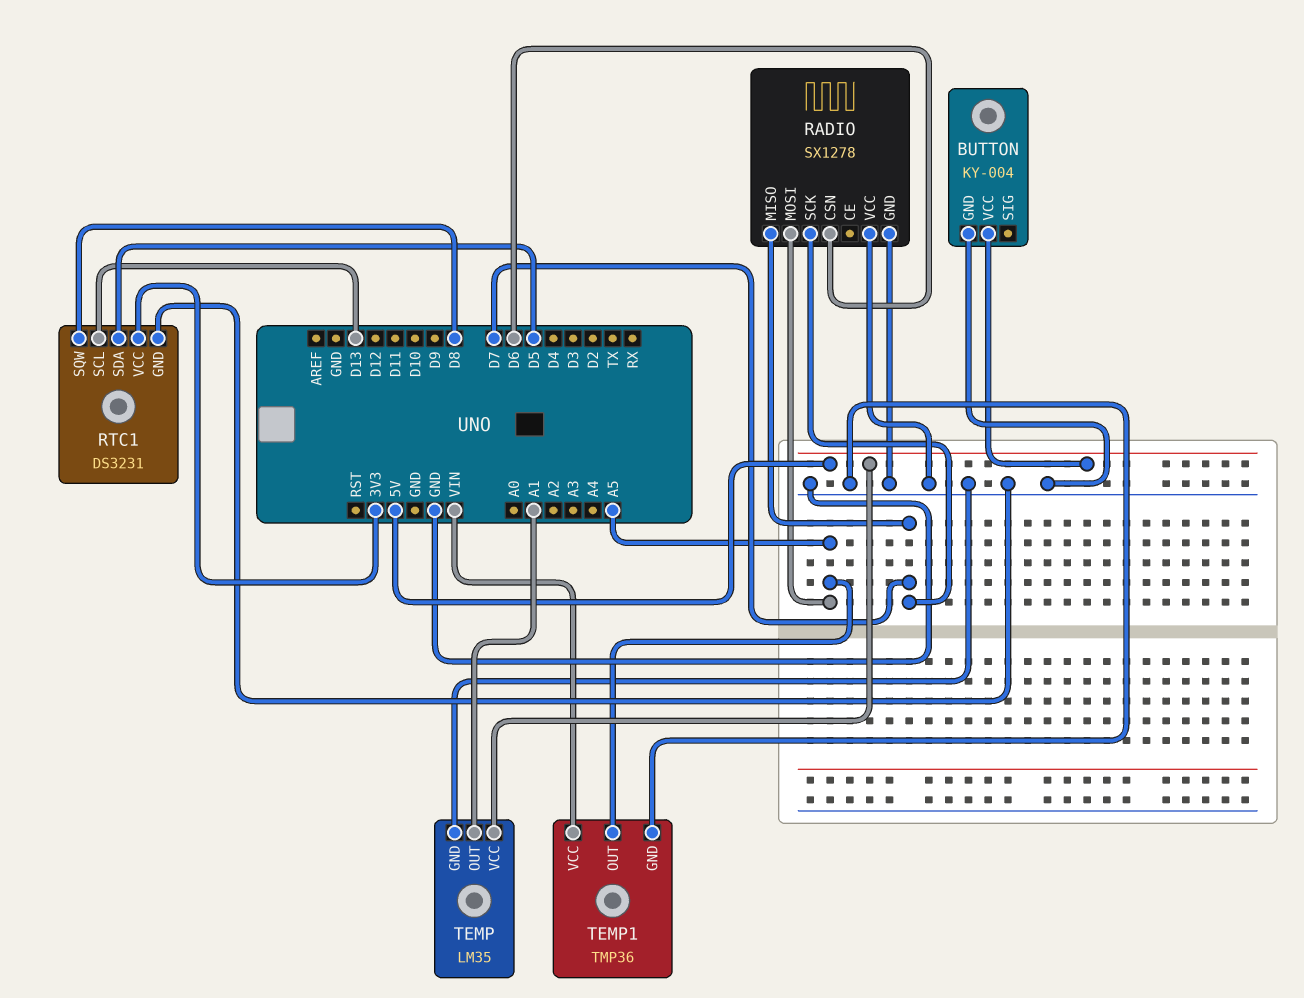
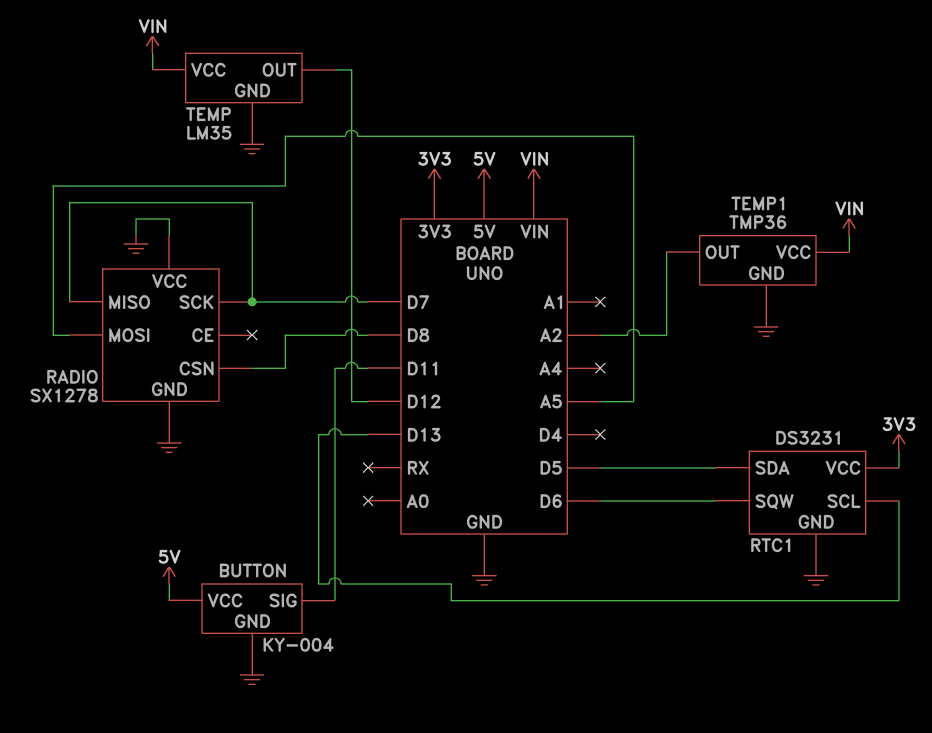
BUTTON pin SIG: none -> D11
RADIO pin CSN: D6 -> D8
RTC1 pin SQW: D8 -> D6
TEMP pin OUT: A1 -> D12
TEMP pin VCC: 5V -> VIN
TEMP1 pin OUT: A5 -> A2

